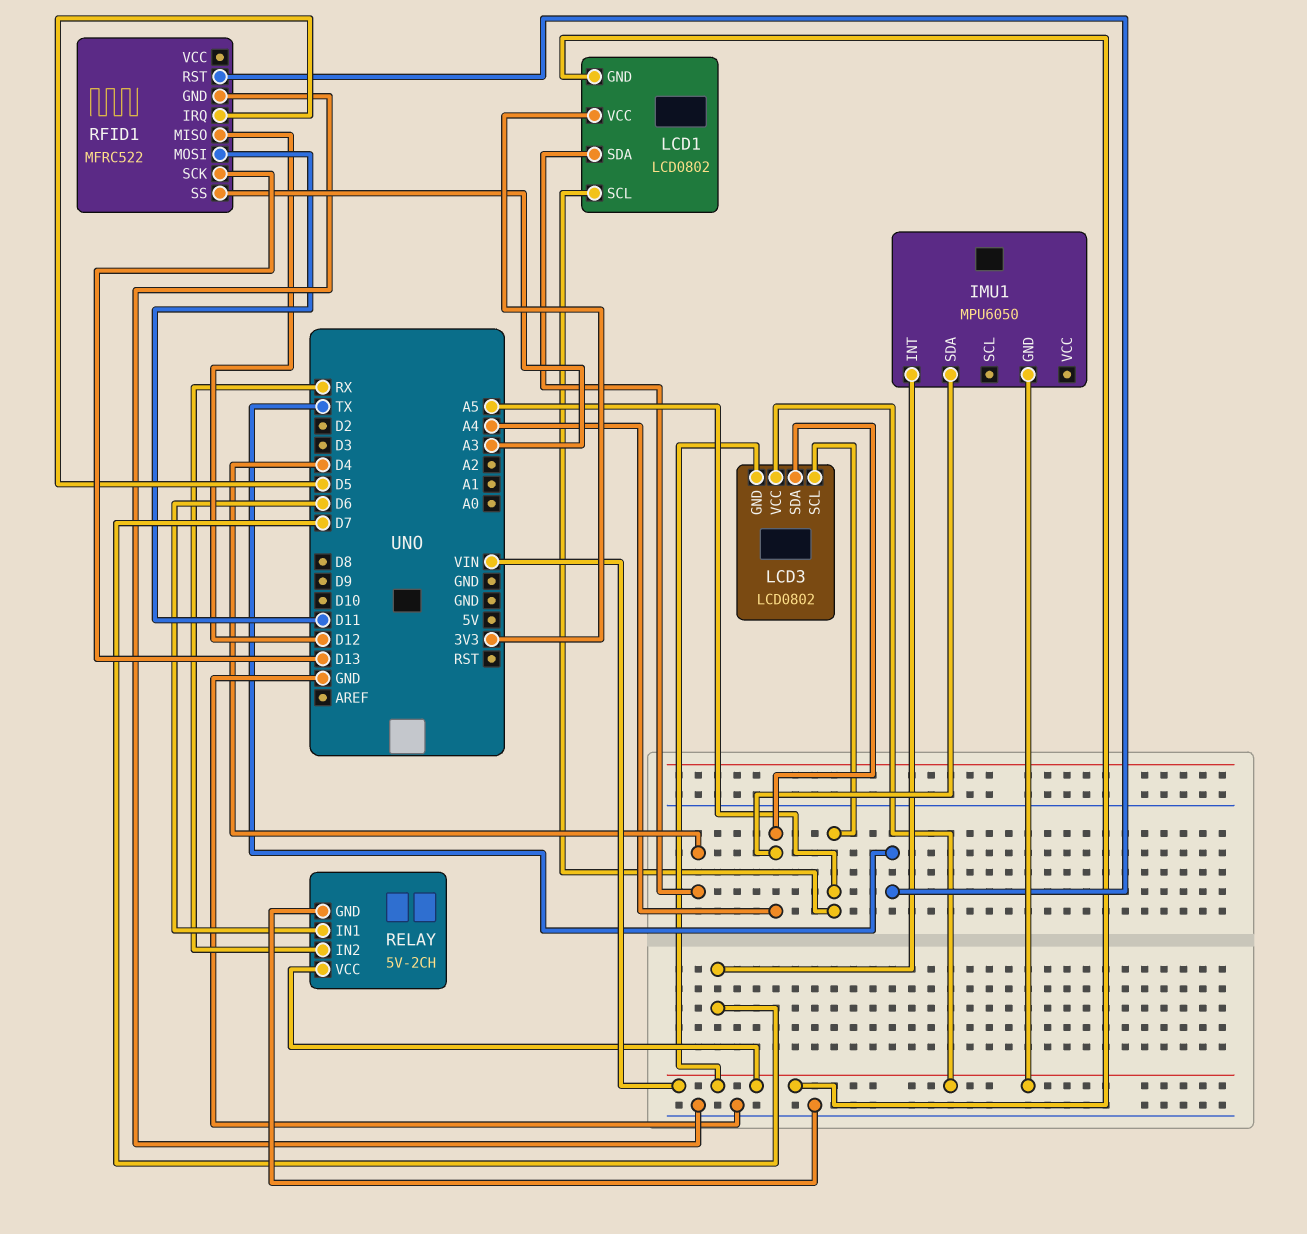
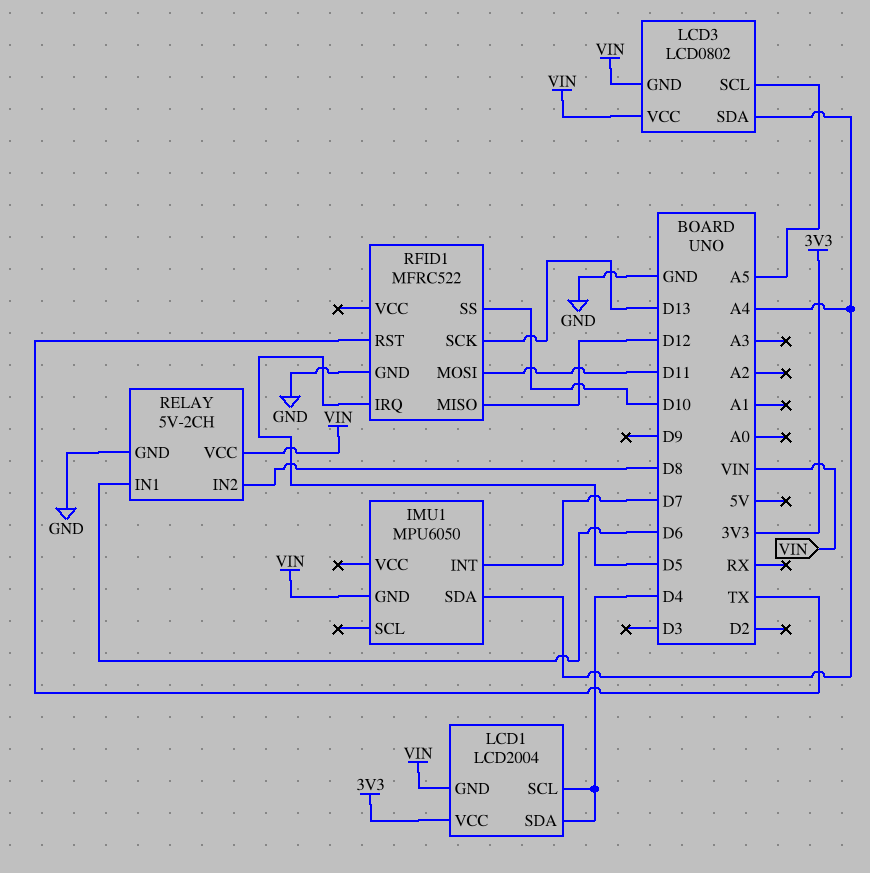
LCD1: LCD0802 -> LCD2004
LCD1 pin SCL: A5 -> D4
RELAY pin IN2: RX -> D8
RFID1 pin SS: A3 -> D10

